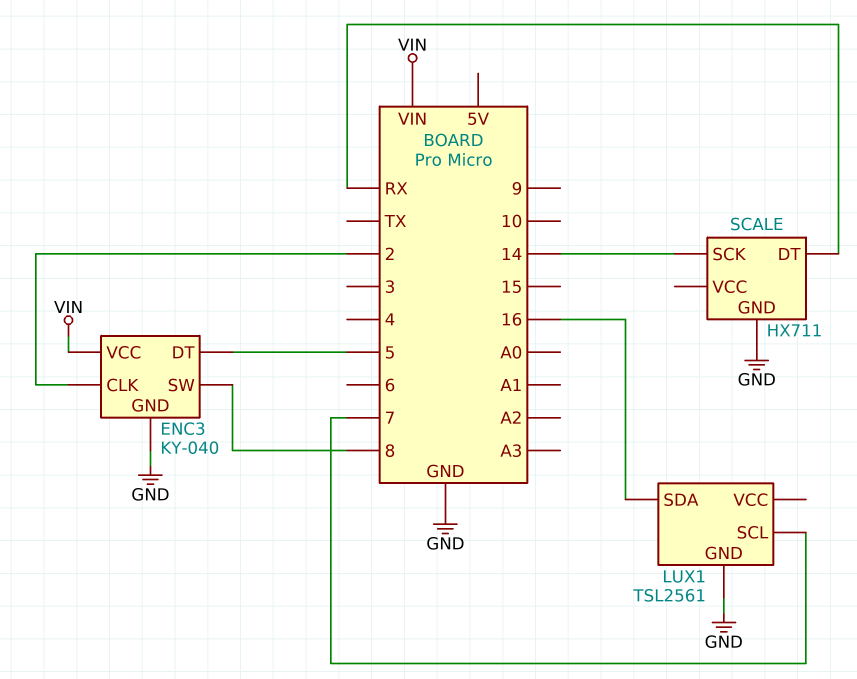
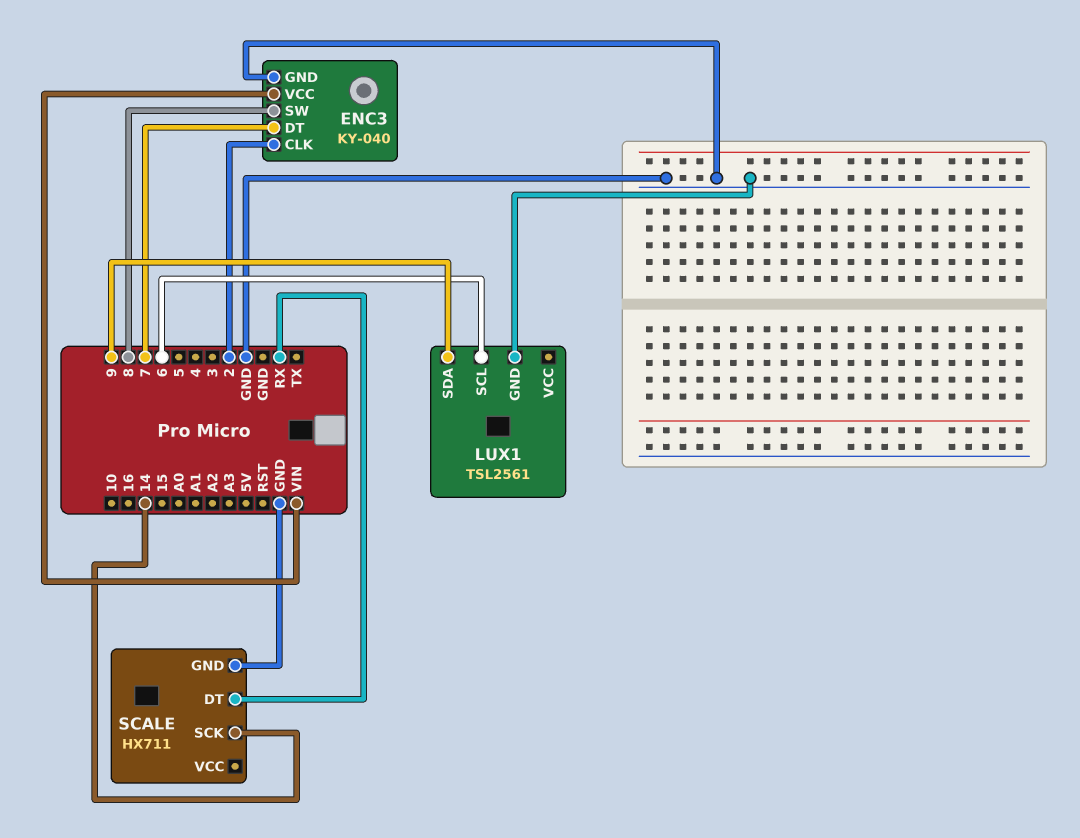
ENC3 pin DT: 5 -> 7
LUX1 pin SCL: 7 -> 6
LUX1 pin SDA: 16 -> 9

